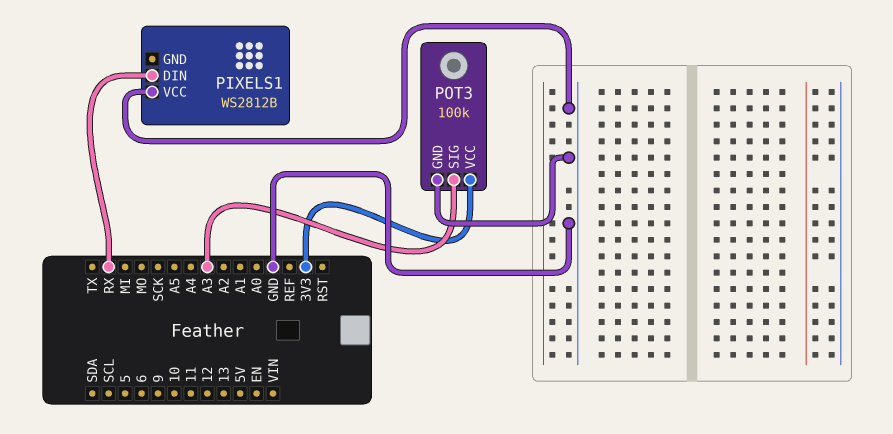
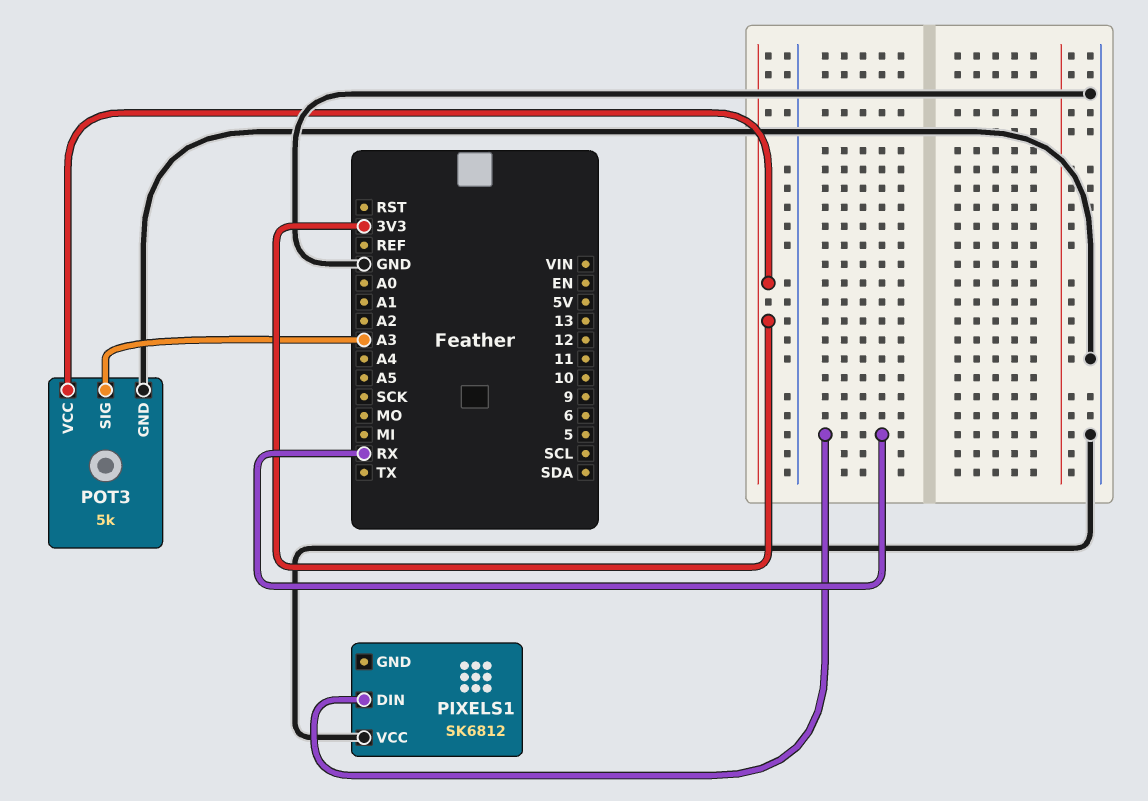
PIXELS1: WS2812B -> SK6812
POT3: 100k -> 5k

